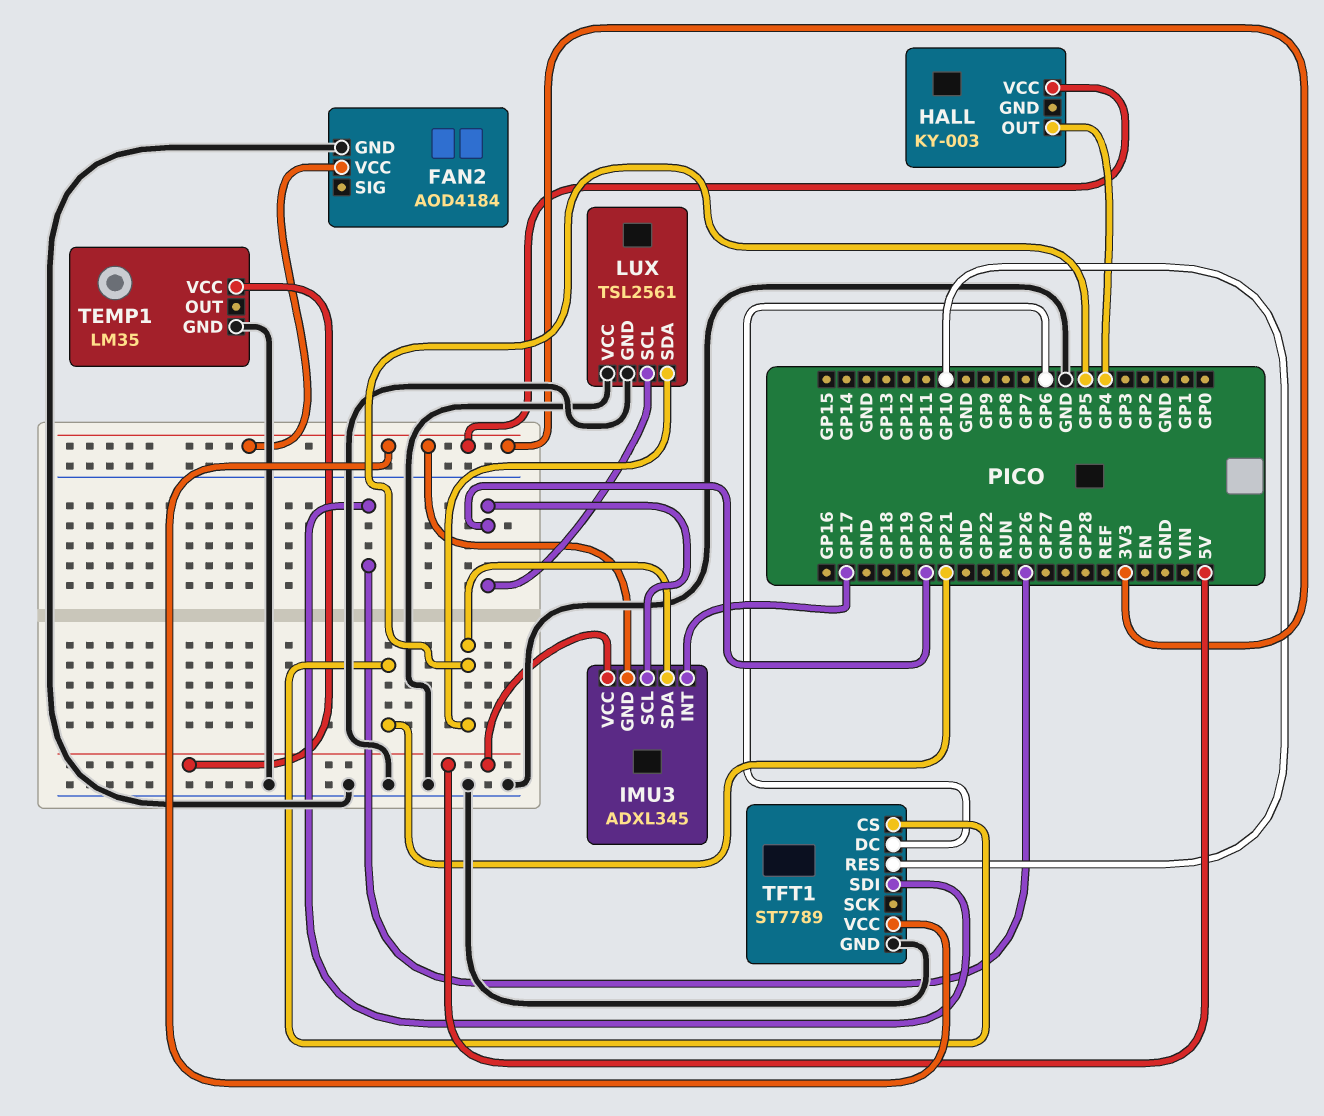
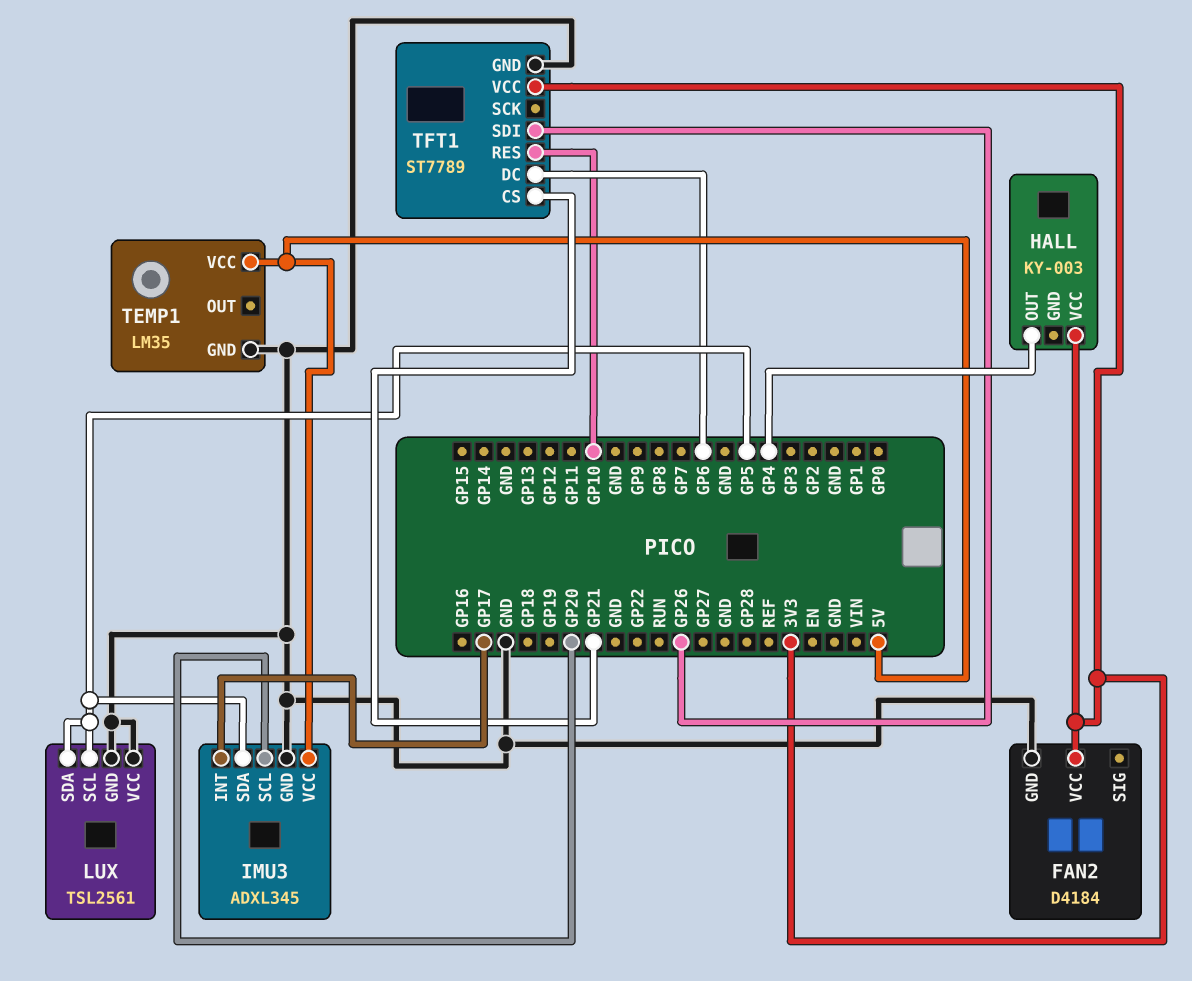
FAN2: AOD4184 -> D4184
IMU3 pin GND: 3V3 -> GND
LUX pin SCL: GP20 -> GP5

